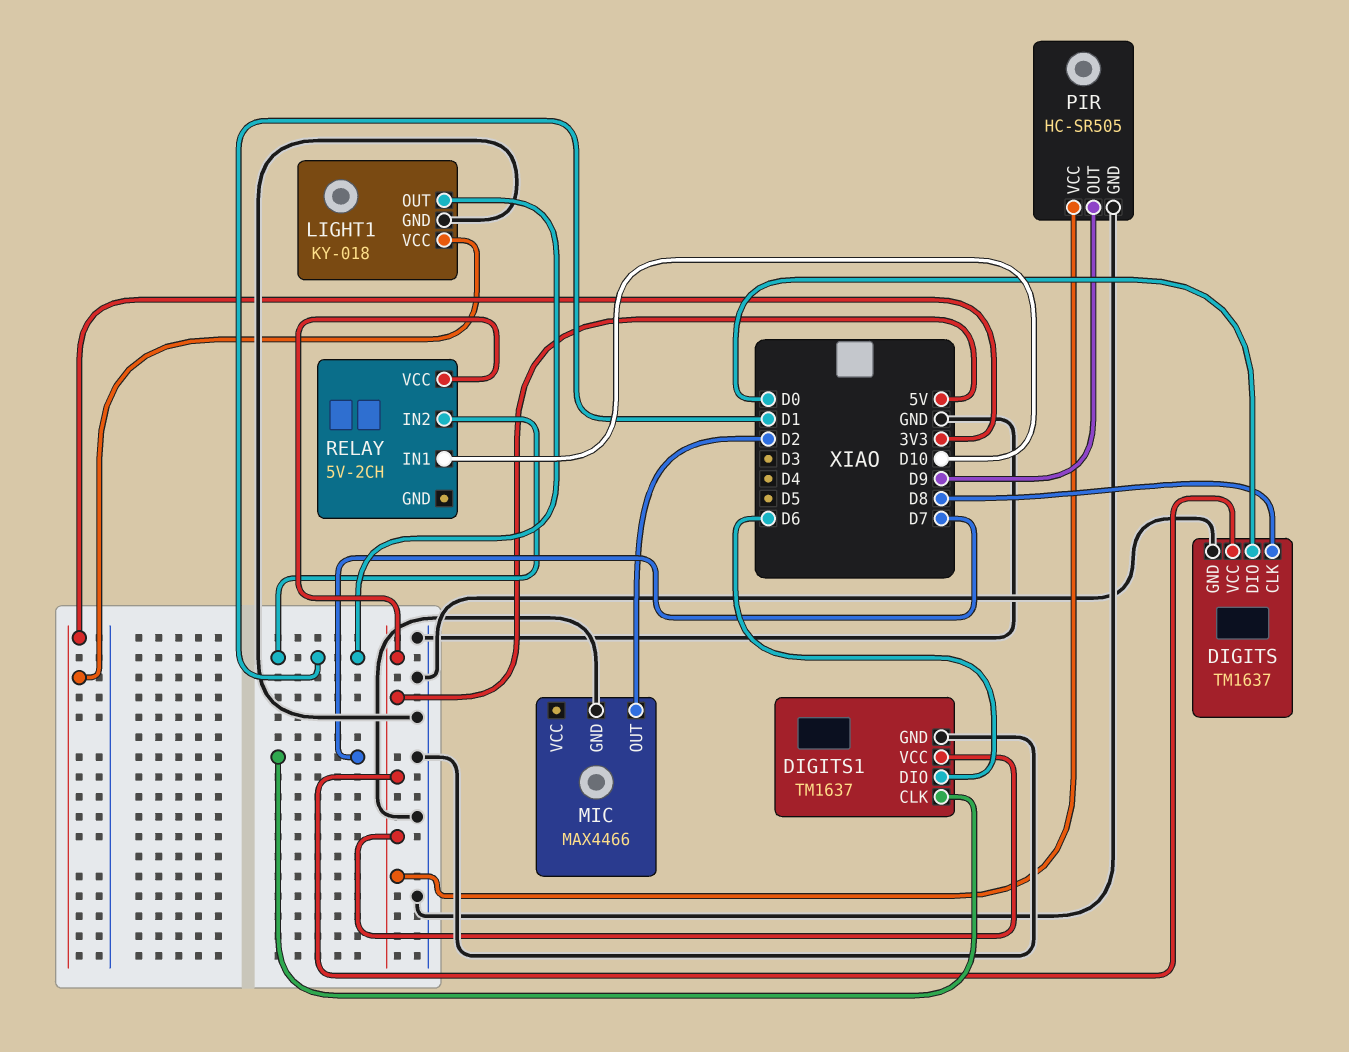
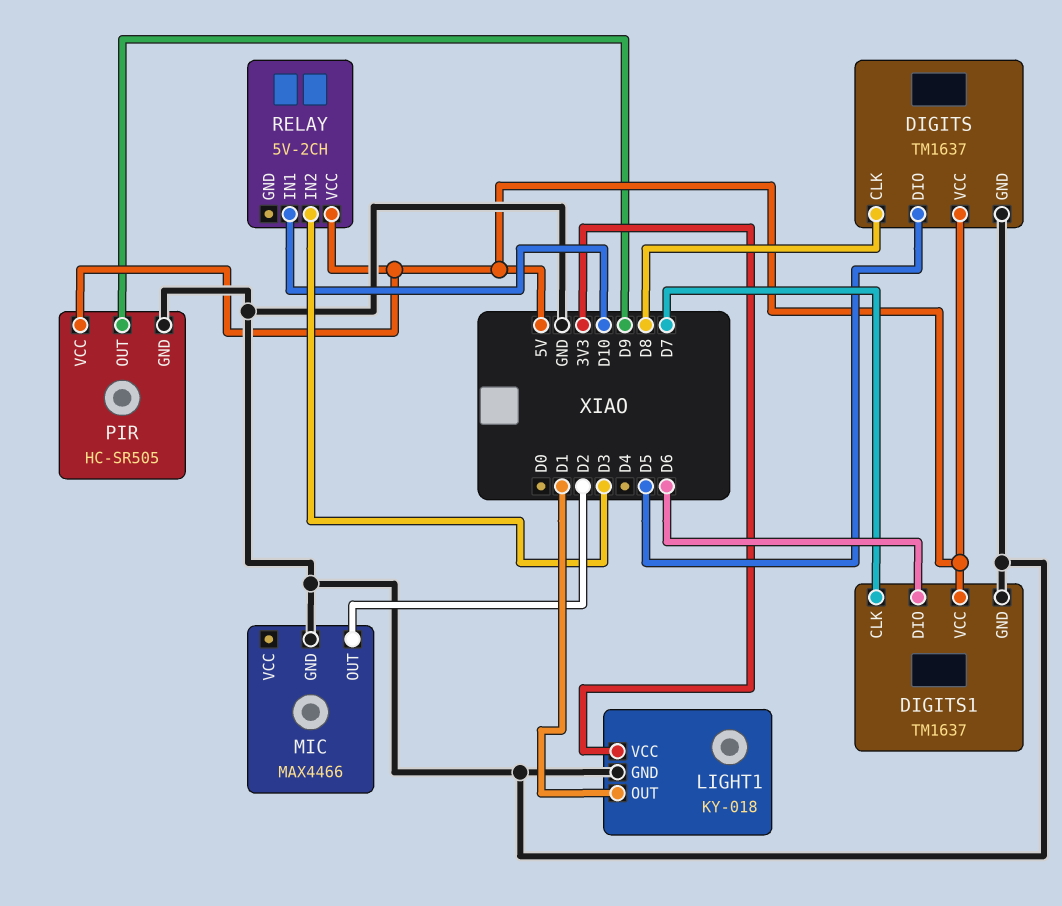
DIGITS pin DIO: D0 -> D5
RELAY pin IN2: D1 -> D3

